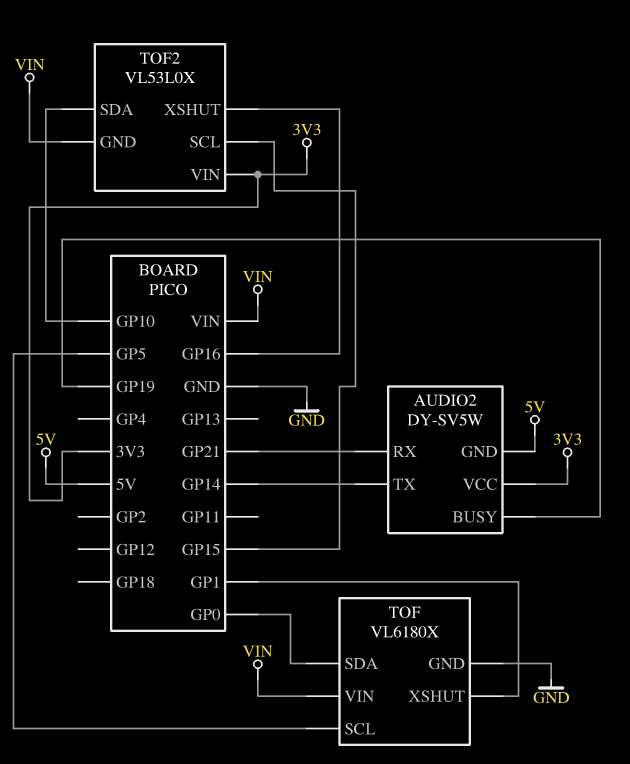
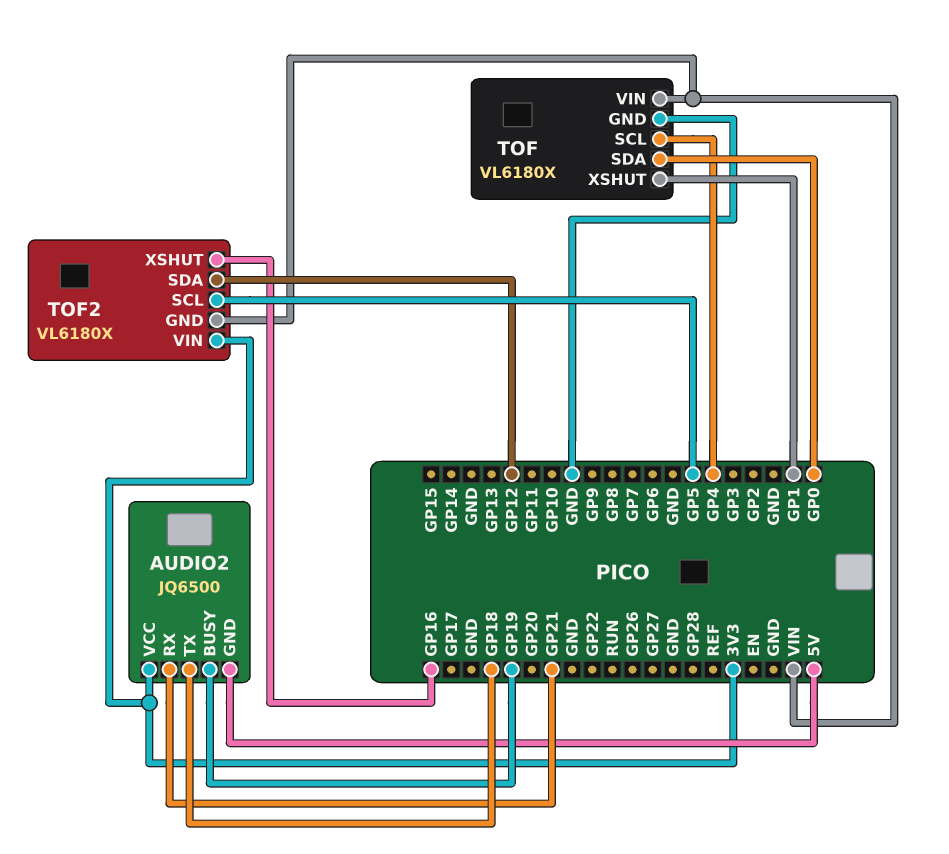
AUDIO2: DY-SV5W -> JQ6500
AUDIO2 pin TX: GP14 -> GP18
TOF pin SCL: GP5 -> GP4
TOF2: VL53L0X -> VL6180X
TOF2 pin SCL: GP15 -> GP5
TOF2 pin SDA: GP10 -> GP12

